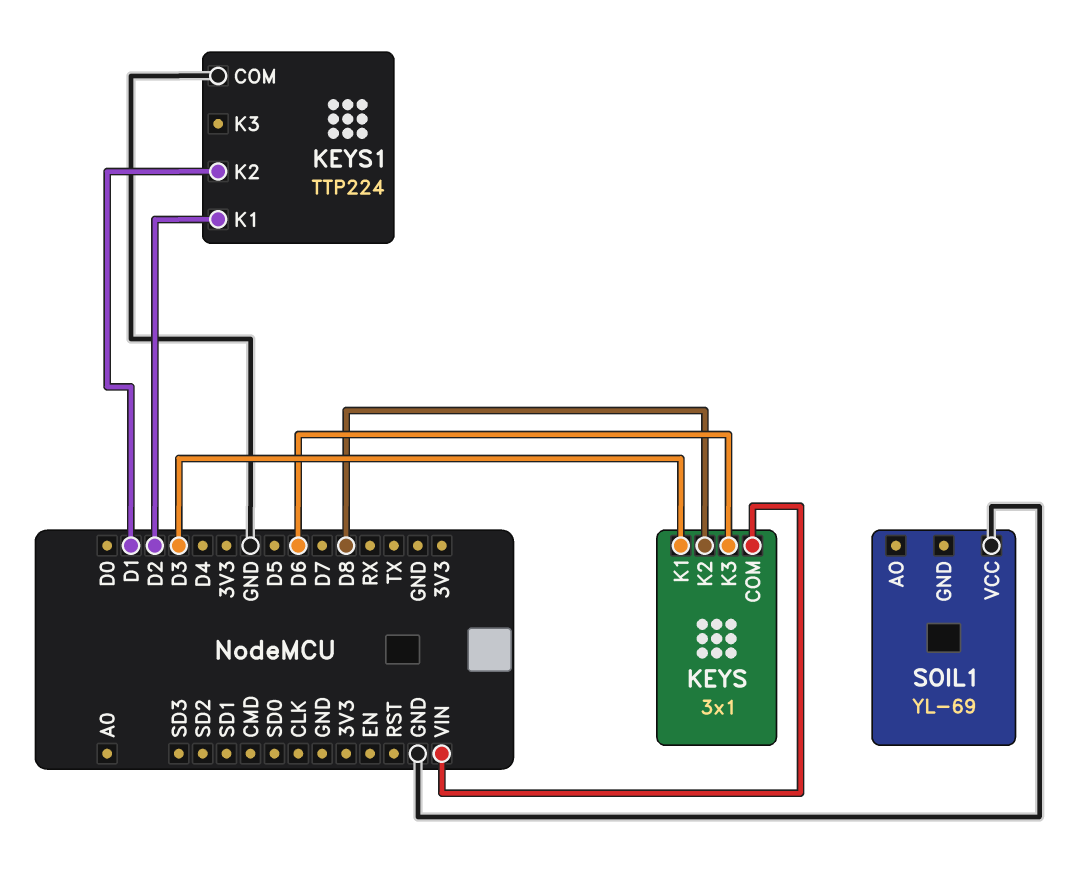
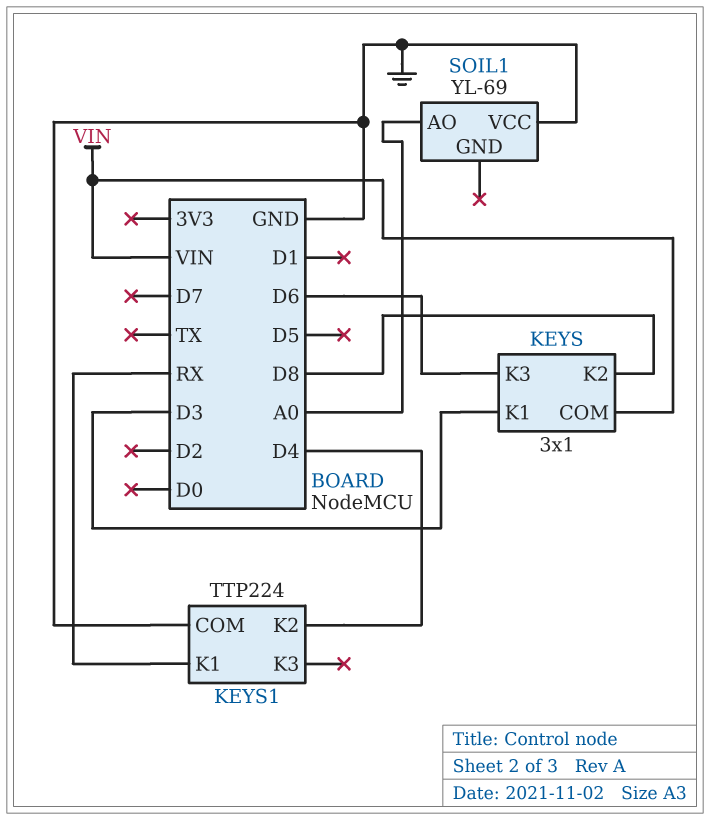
KEYS1 pin K1: D2 -> RX
KEYS1 pin K2: D1 -> D4
SOIL1 pin AO: none -> A0

